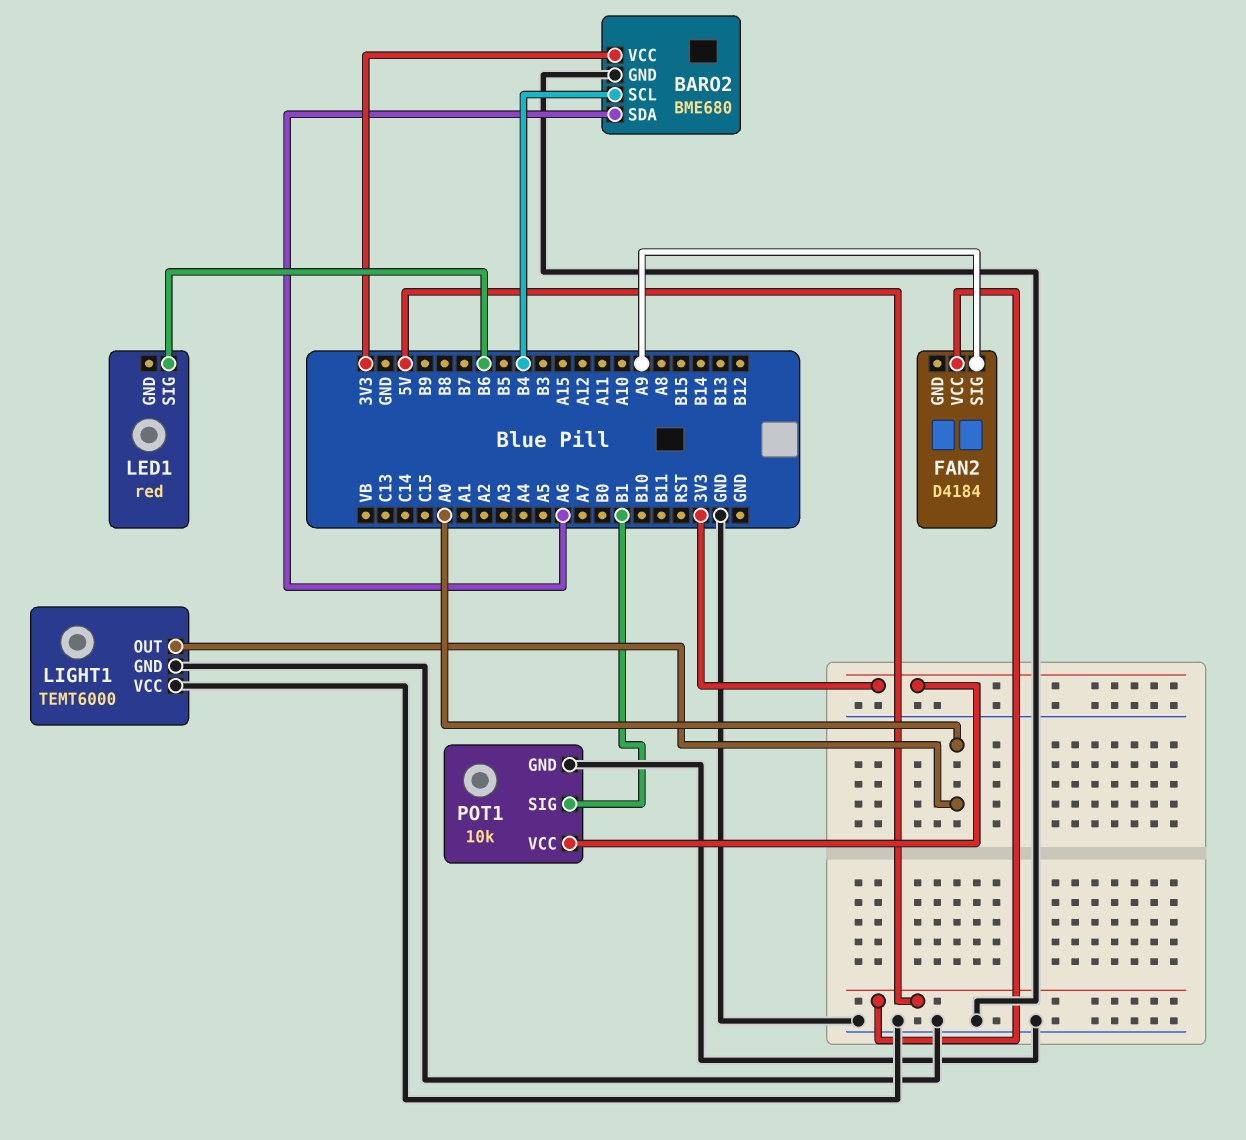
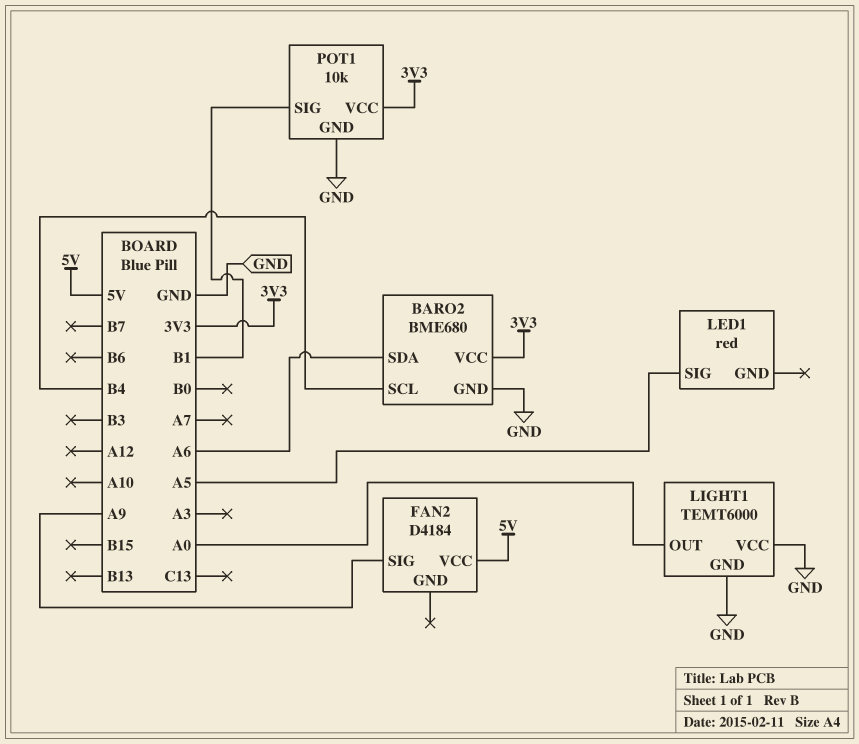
LED1 pin SIG: B6 -> A5

